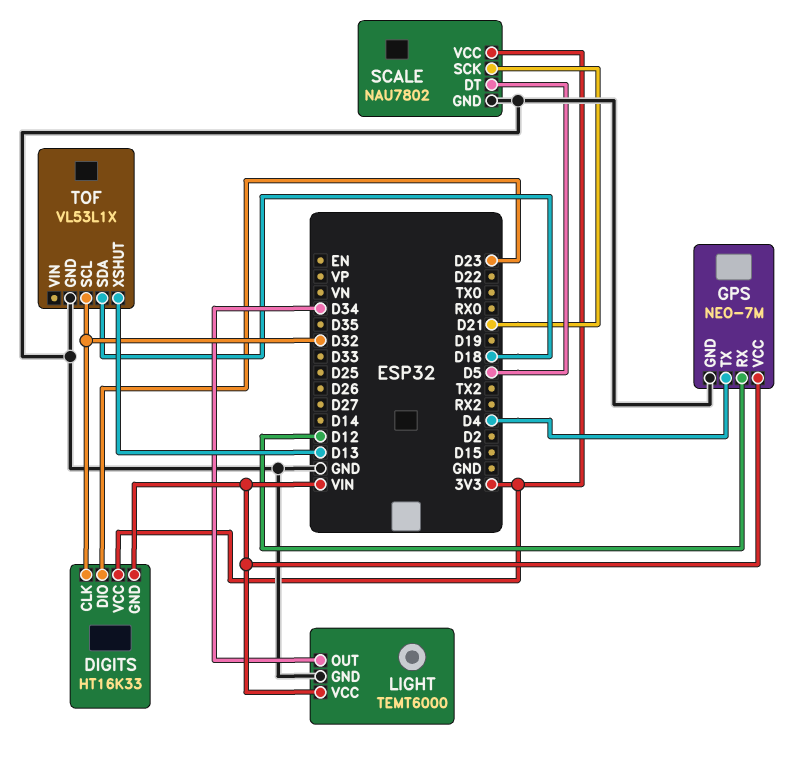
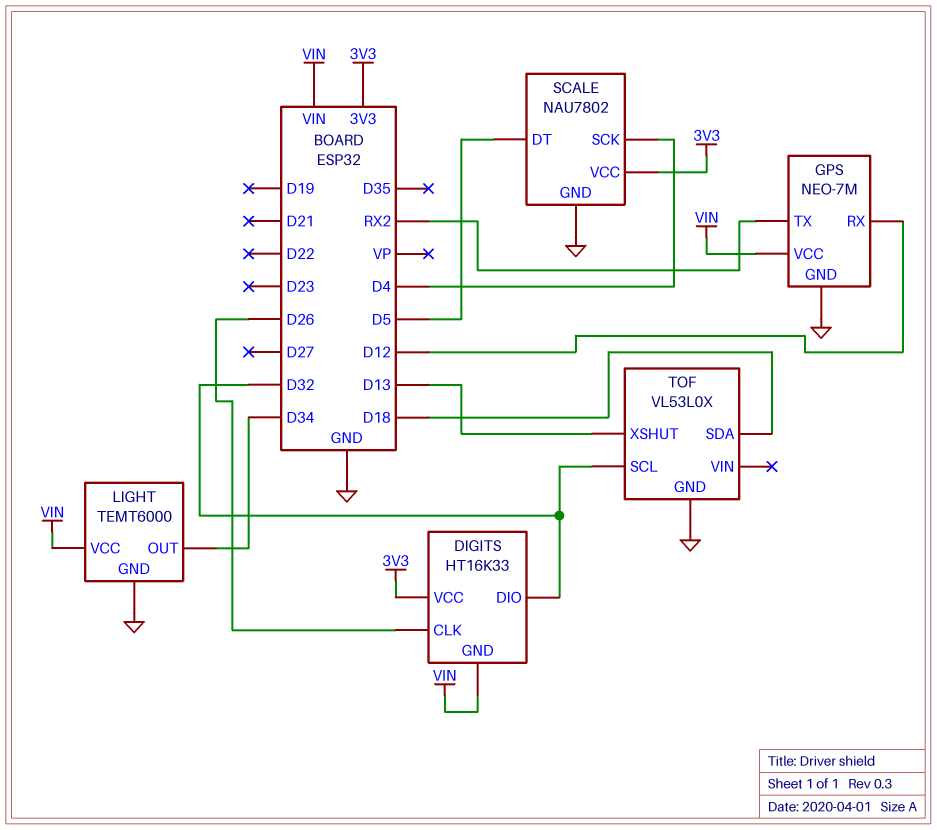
DIGITS pin CLK: D32 -> D26
DIGITS pin DIO: D23 -> D32
GPS pin TX: D4 -> RX2
SCALE pin SCK: D21 -> D4
TOF: VL53L1X -> VL53L0X

